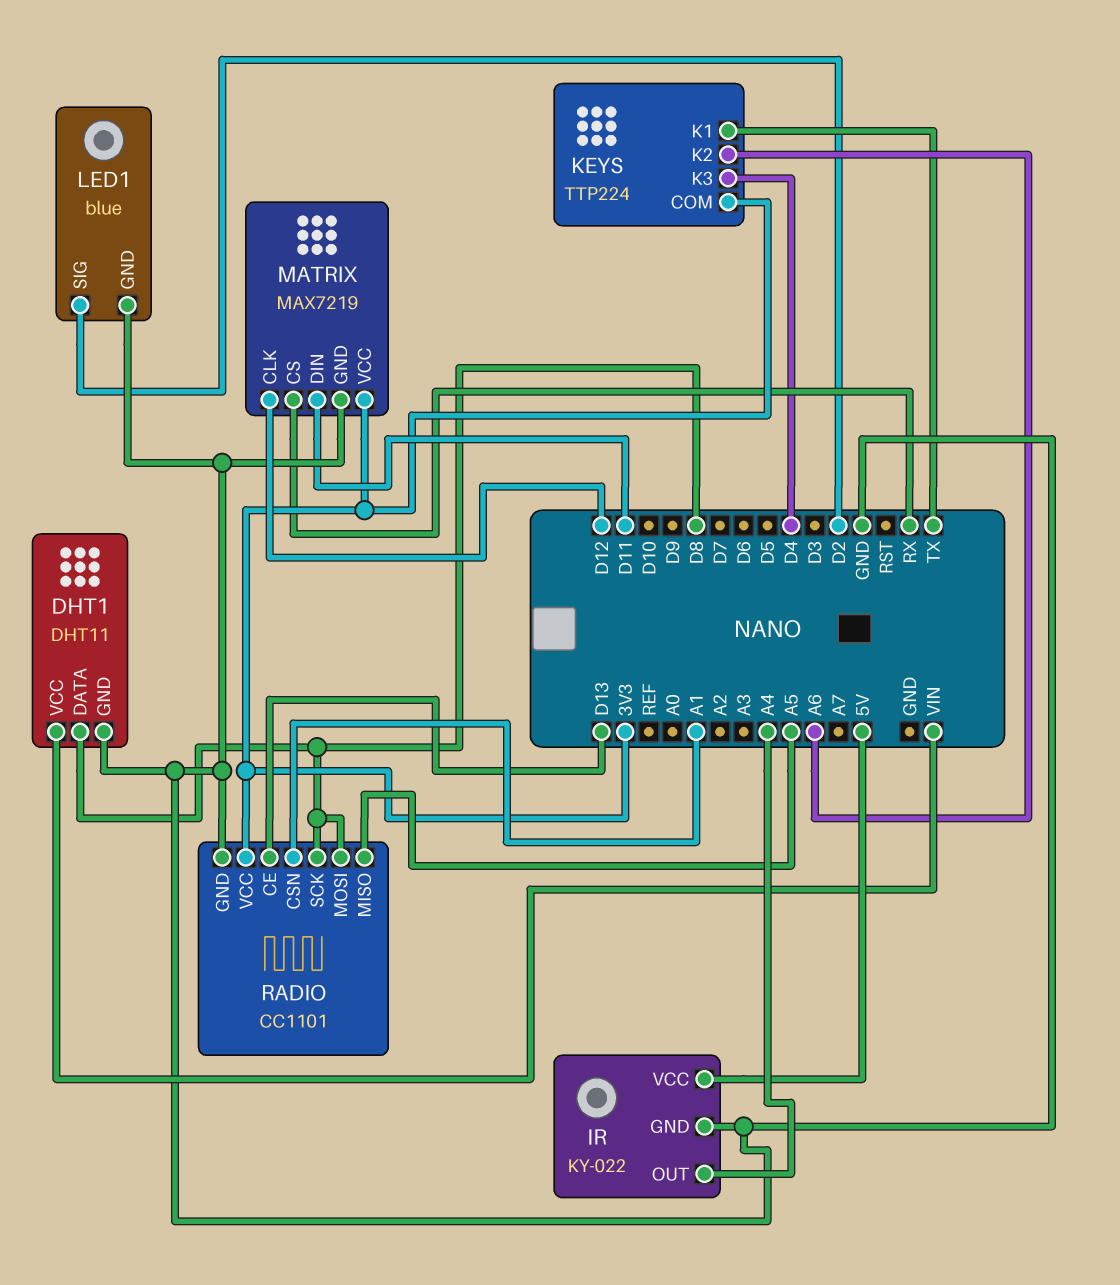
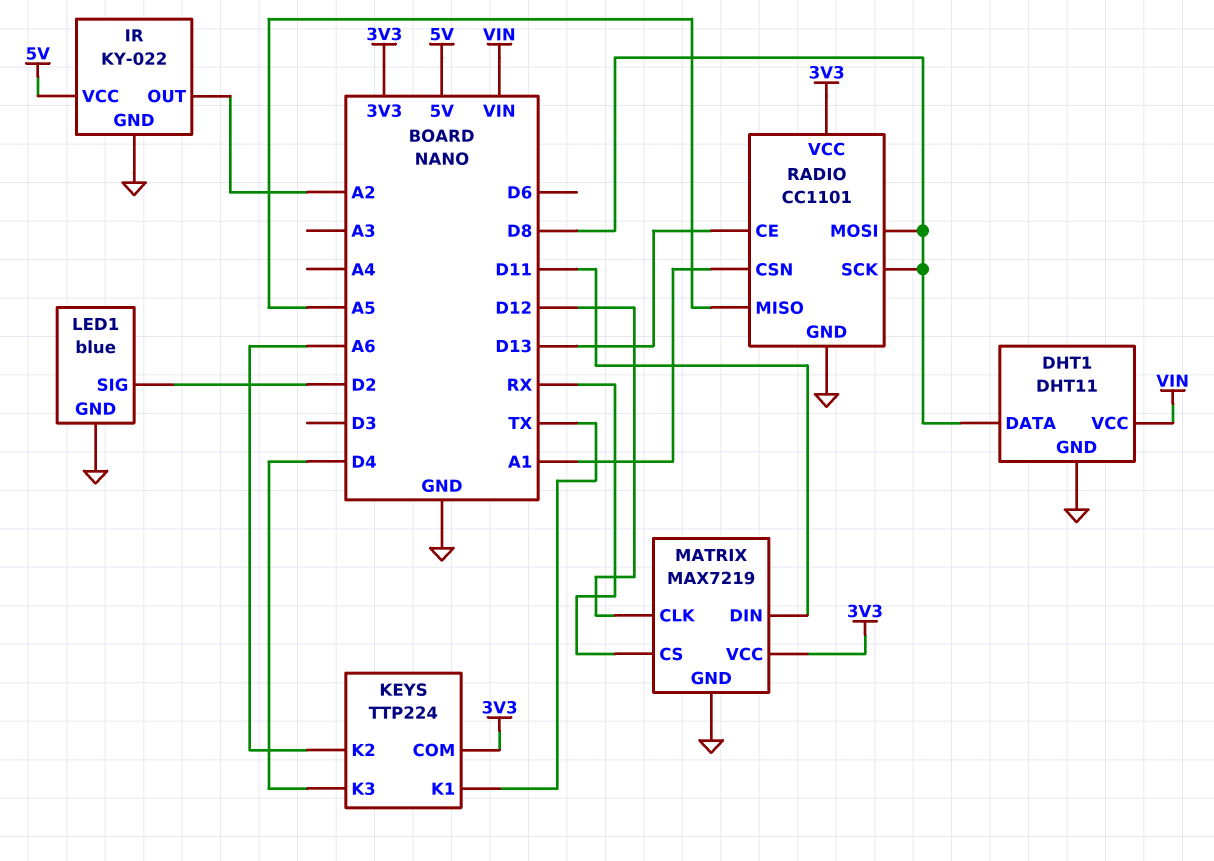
IR pin OUT: A4 -> A2

